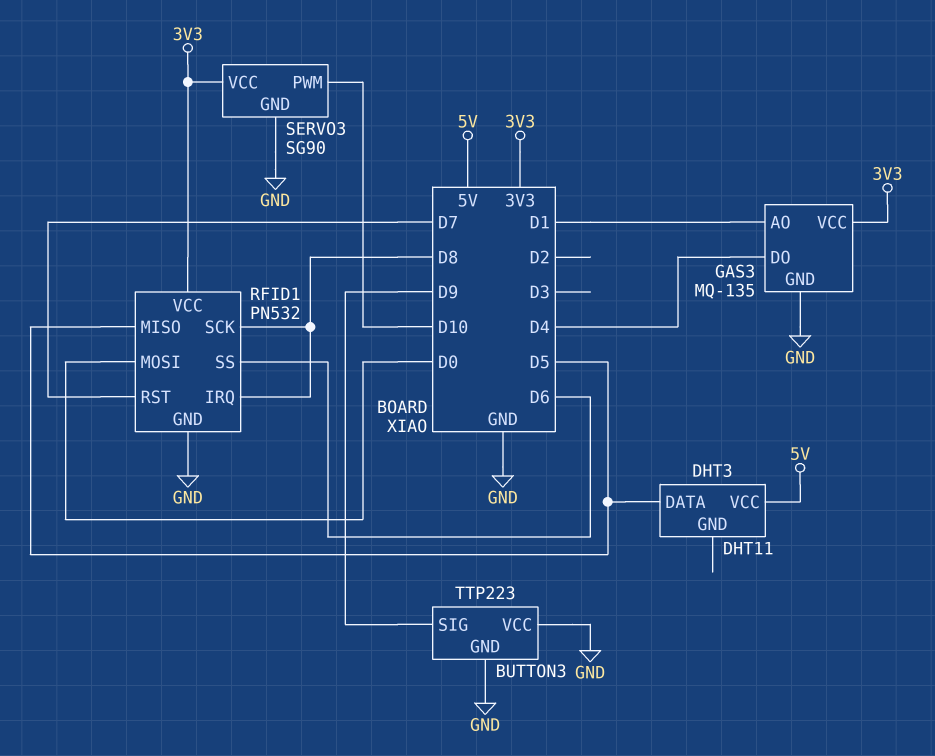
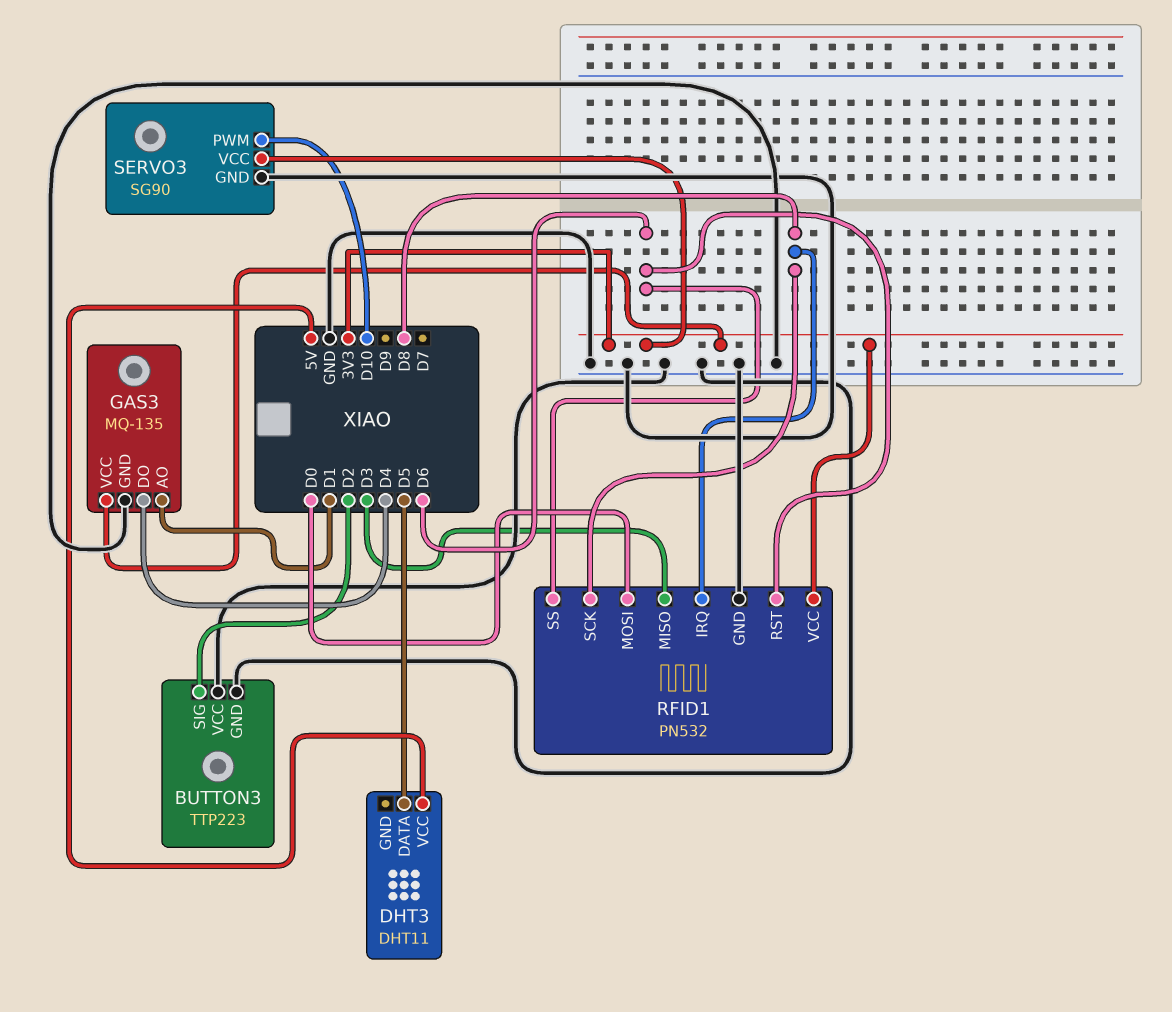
BUTTON3 pin SIG: D9 -> D2
RFID1 pin MISO: D5 -> D3
RFID1 pin RST: D7 -> D6

